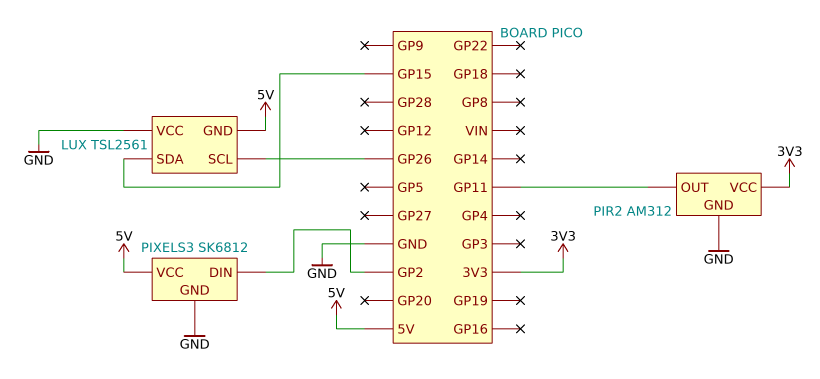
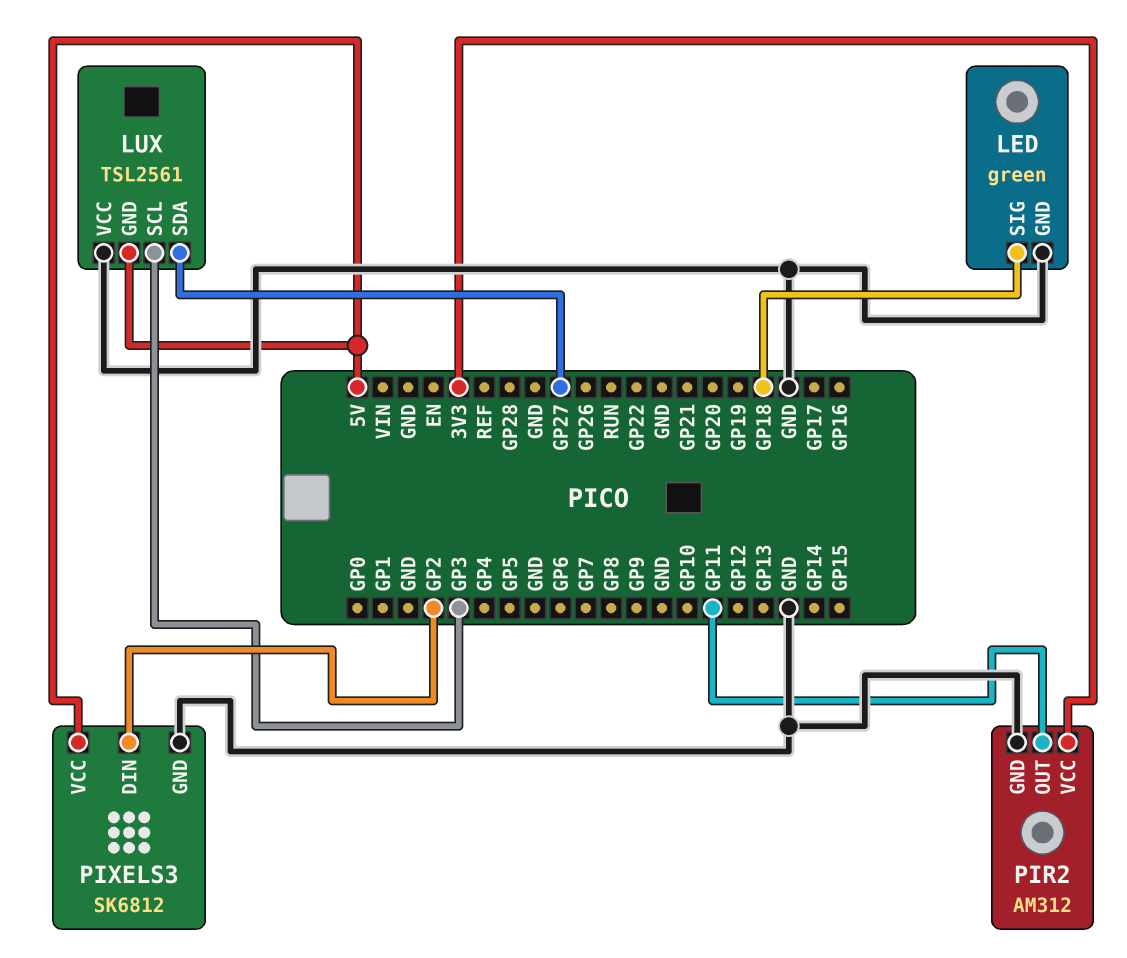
LED: none -> green
LED pin GND: none -> GND
LED pin SIG: none -> GP18
LUX pin SCL: GP26 -> GP3
LUX pin SDA: GP15 -> GP27

